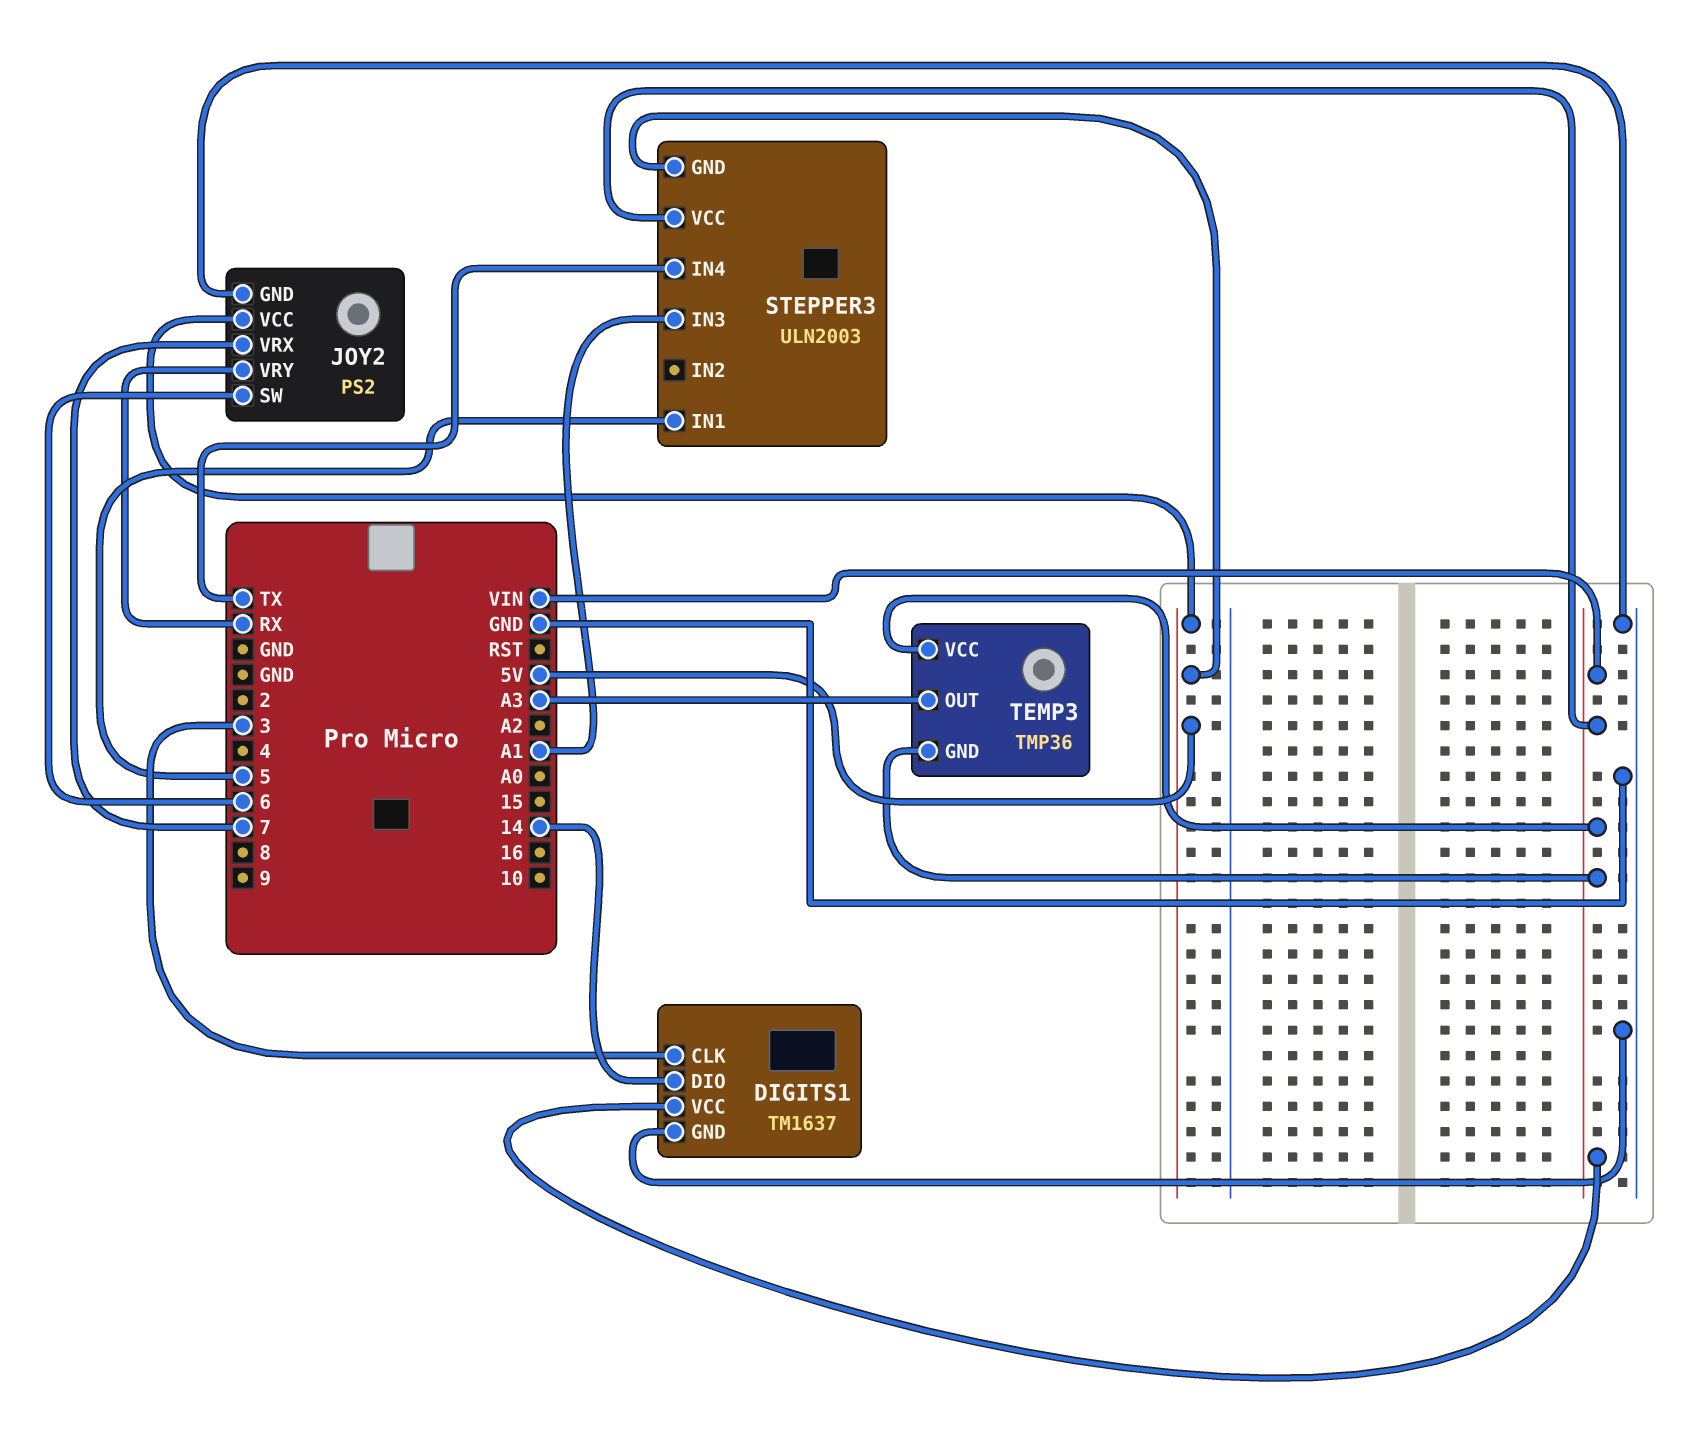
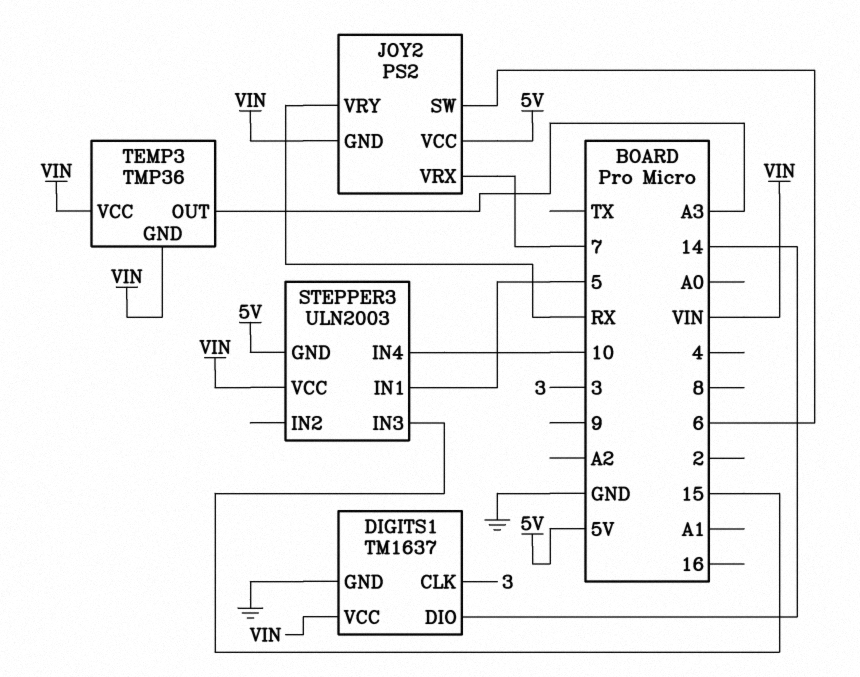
JOY2 pin GND: GND -> VIN
STEPPER3 pin IN3: A1 -> 15
STEPPER3 pin IN4: TX -> 10

